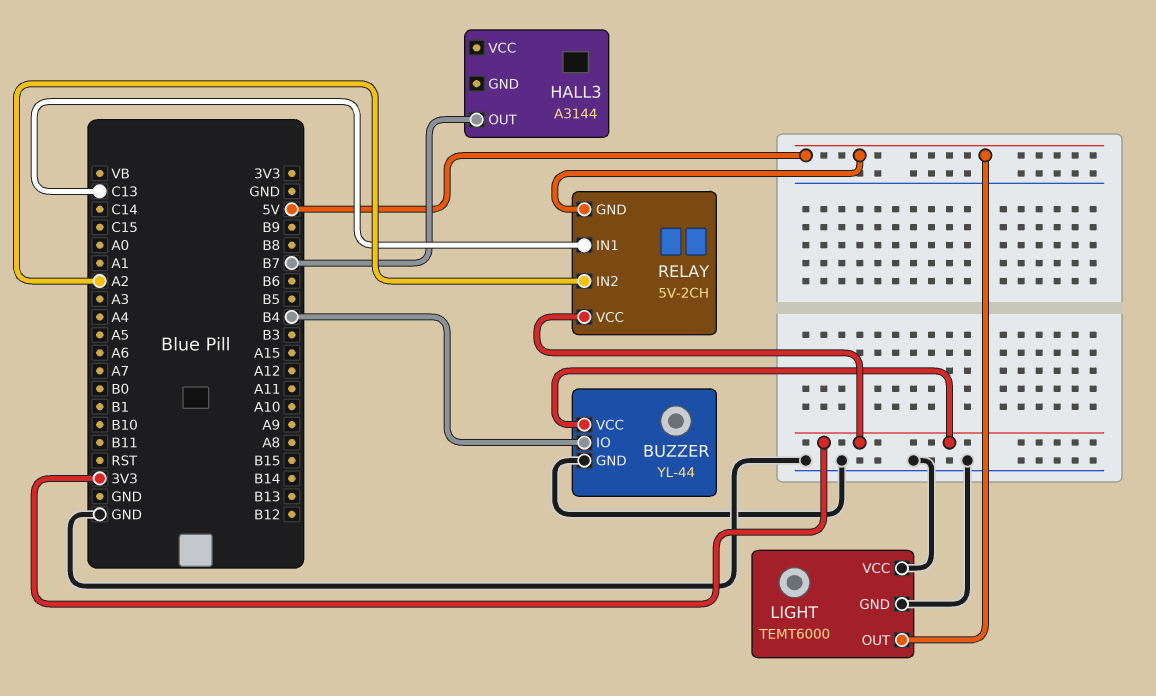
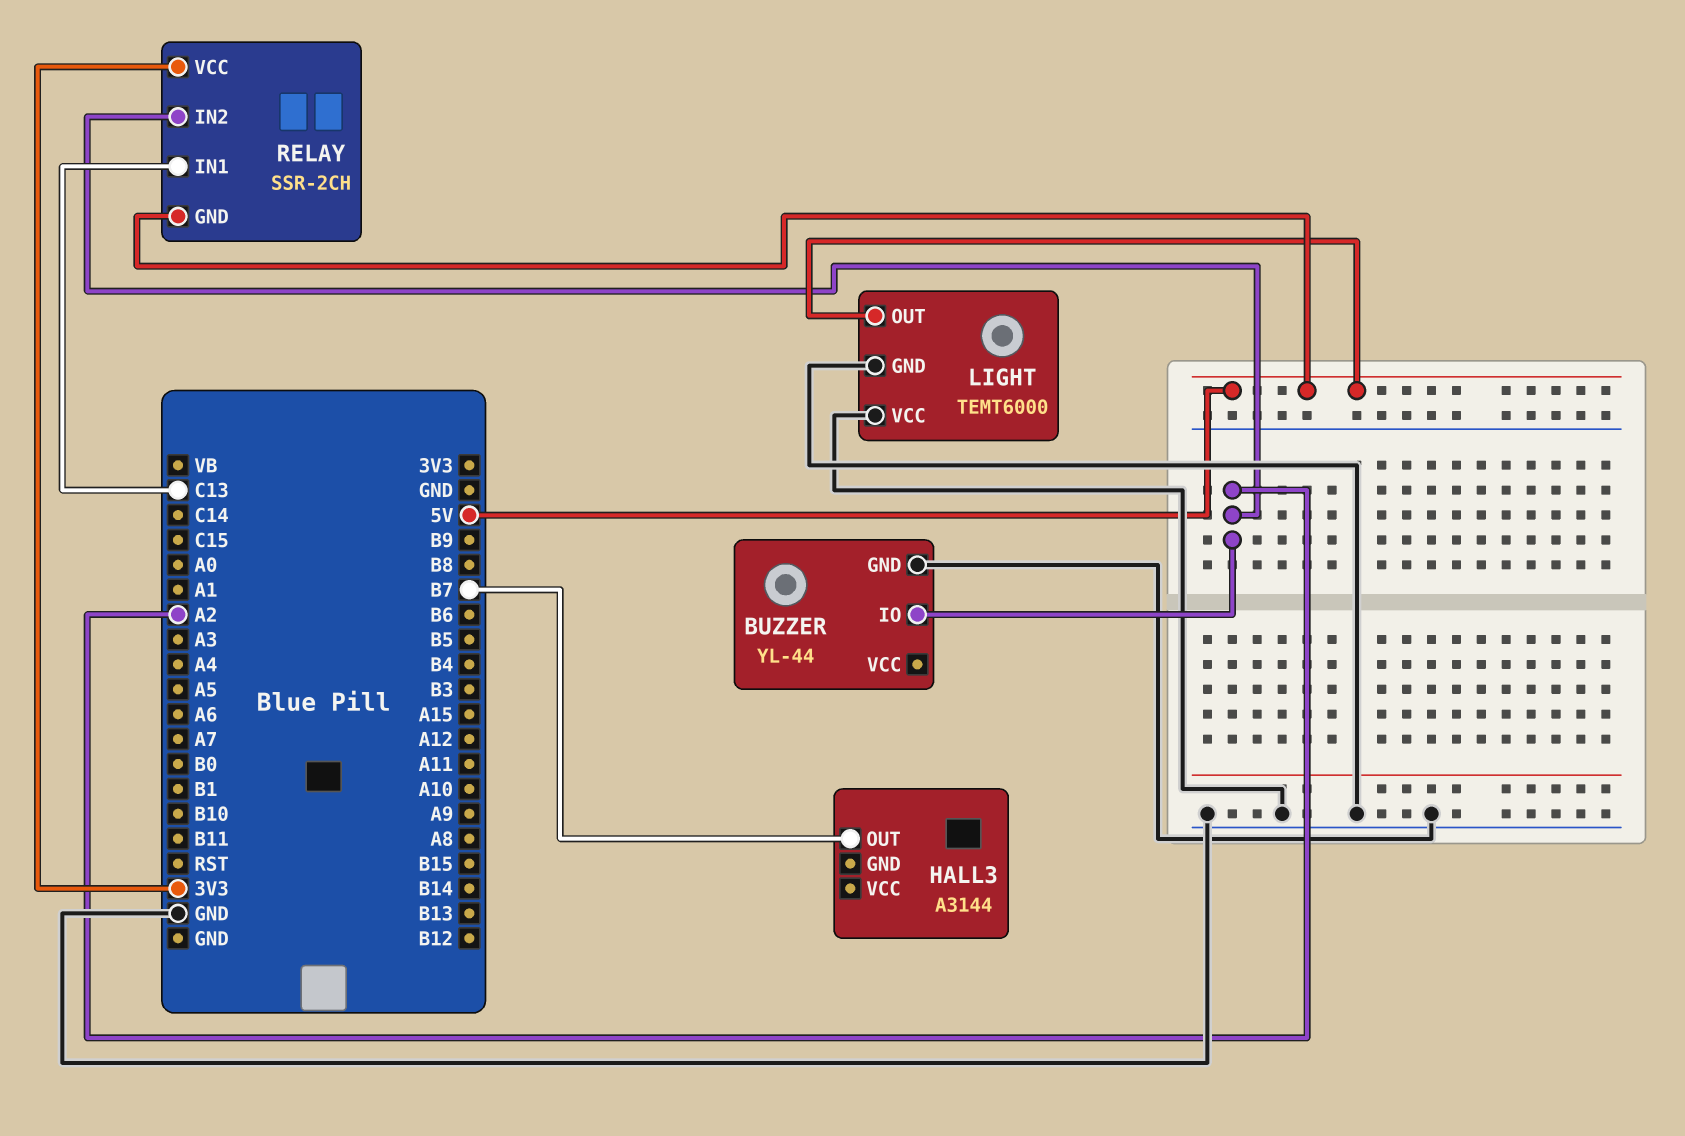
BUZZER pin IO: B4 -> A2
BUZZER pin VCC: 3V3 -> none
RELAY: 5V-2CH -> SSR-2CH

